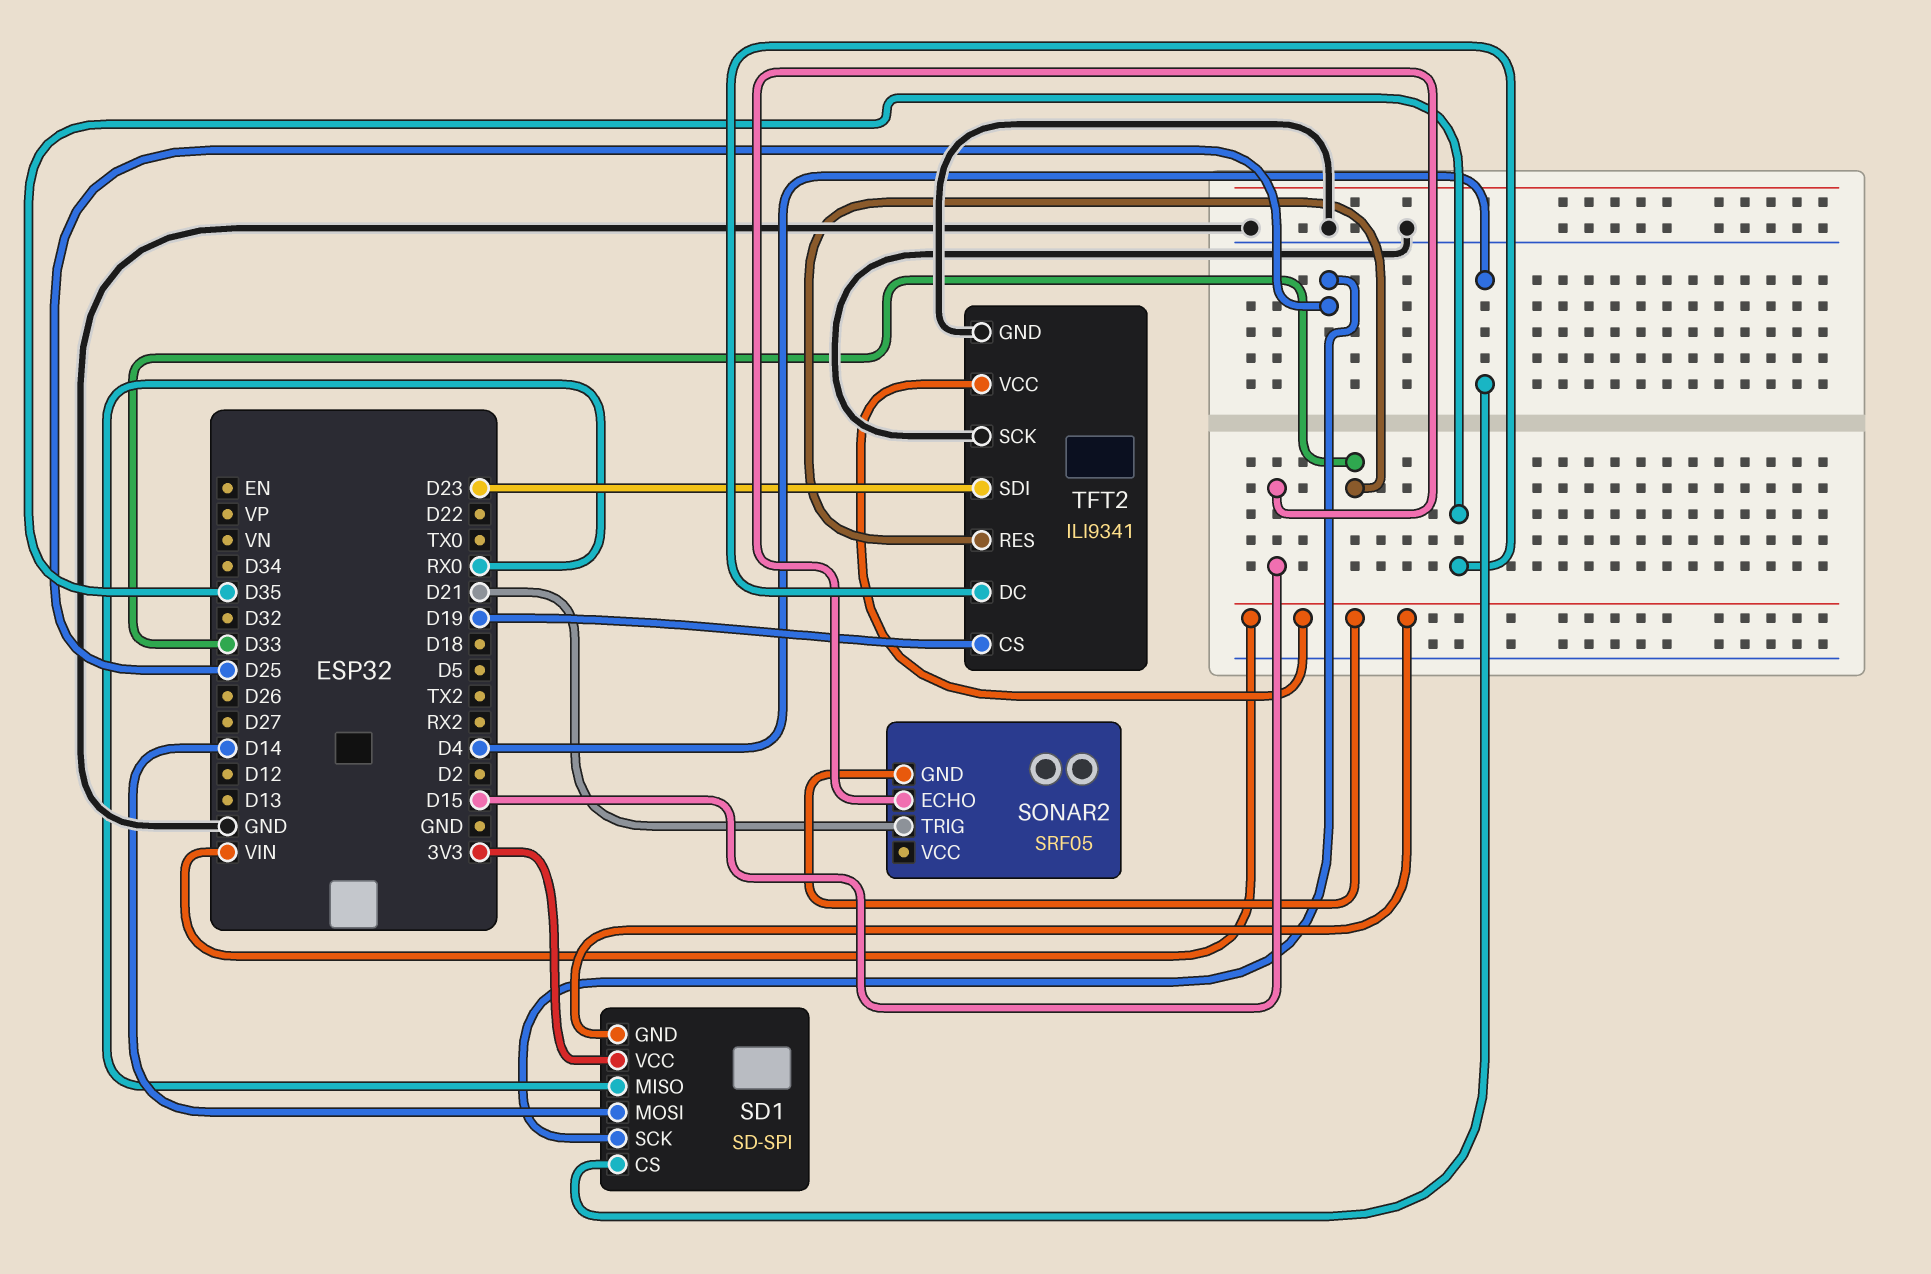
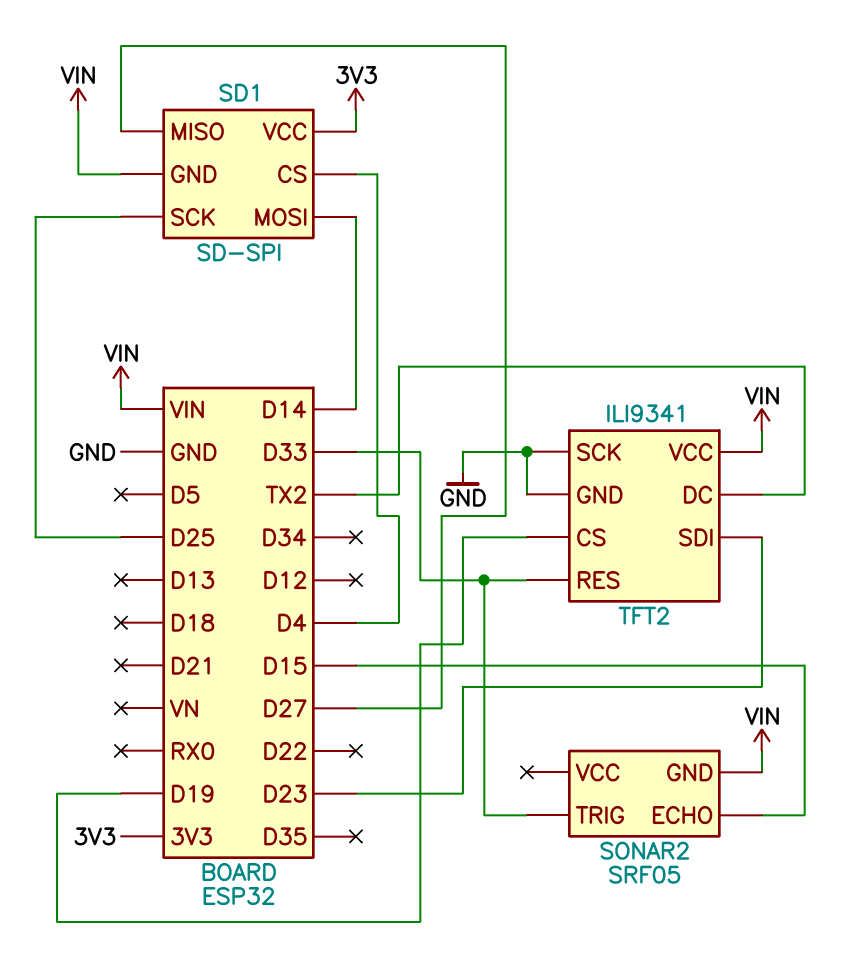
SD1 pin MISO: RX0 -> D27
SONAR2 pin TRIG: D21 -> D33
TFT2 pin DC: D35 -> TX2

